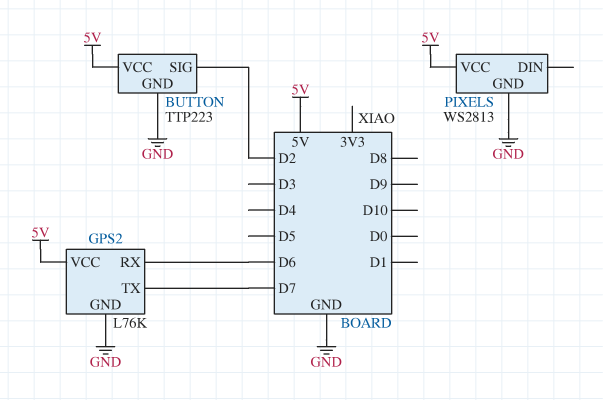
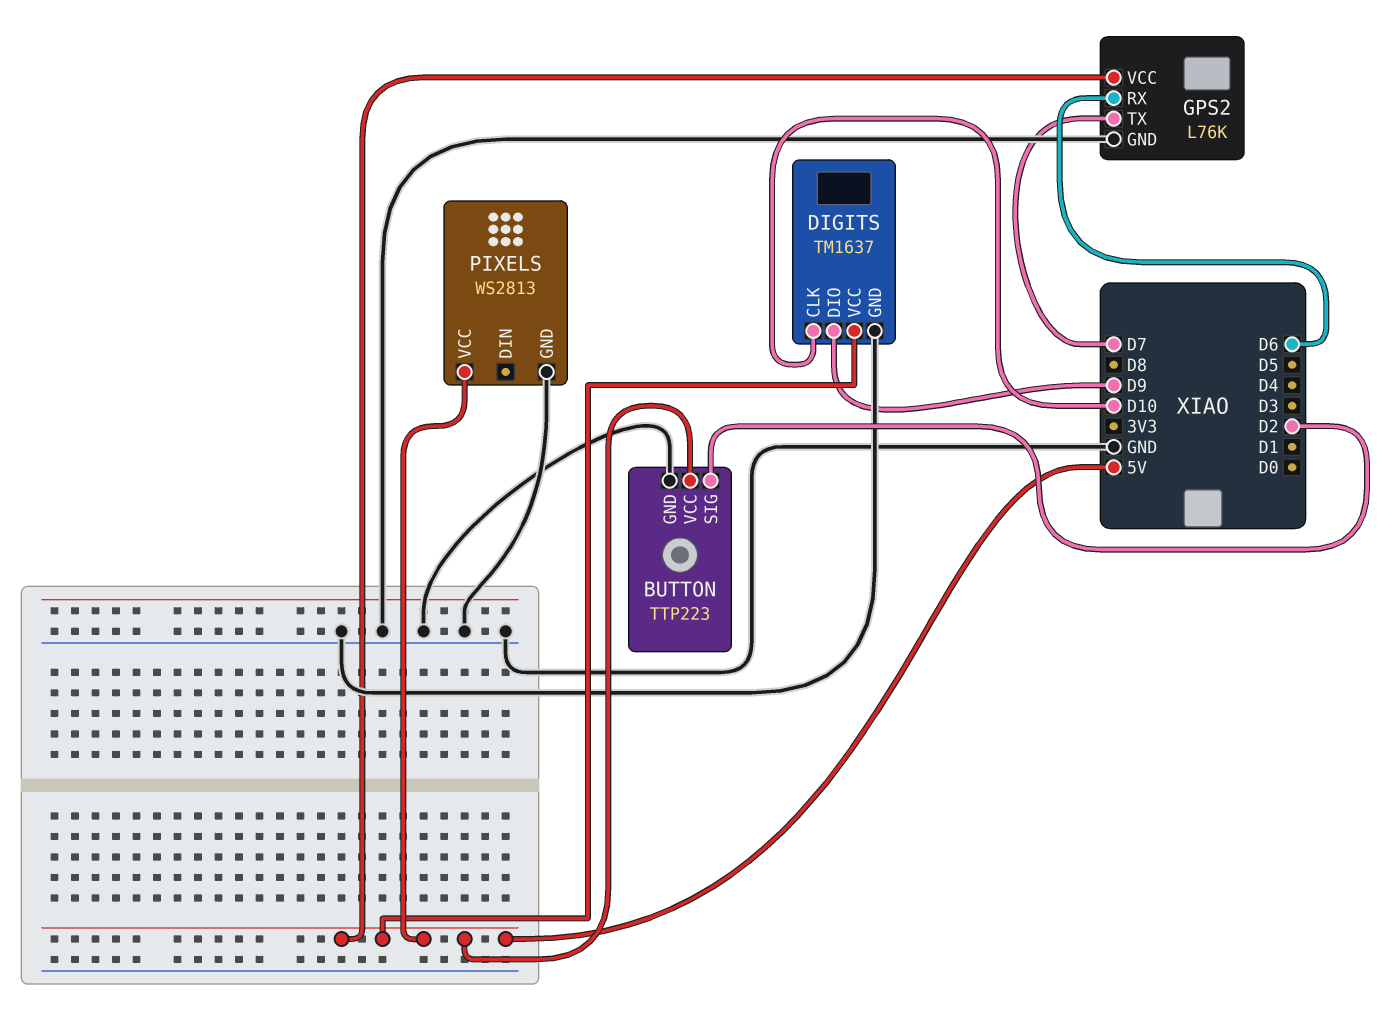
DIGITS: none -> TM1637
DIGITS pin CLK: none -> D10
DIGITS pin DIO: none -> D9
DIGITS pin GND: none -> GND
DIGITS pin VCC: none -> 5V

